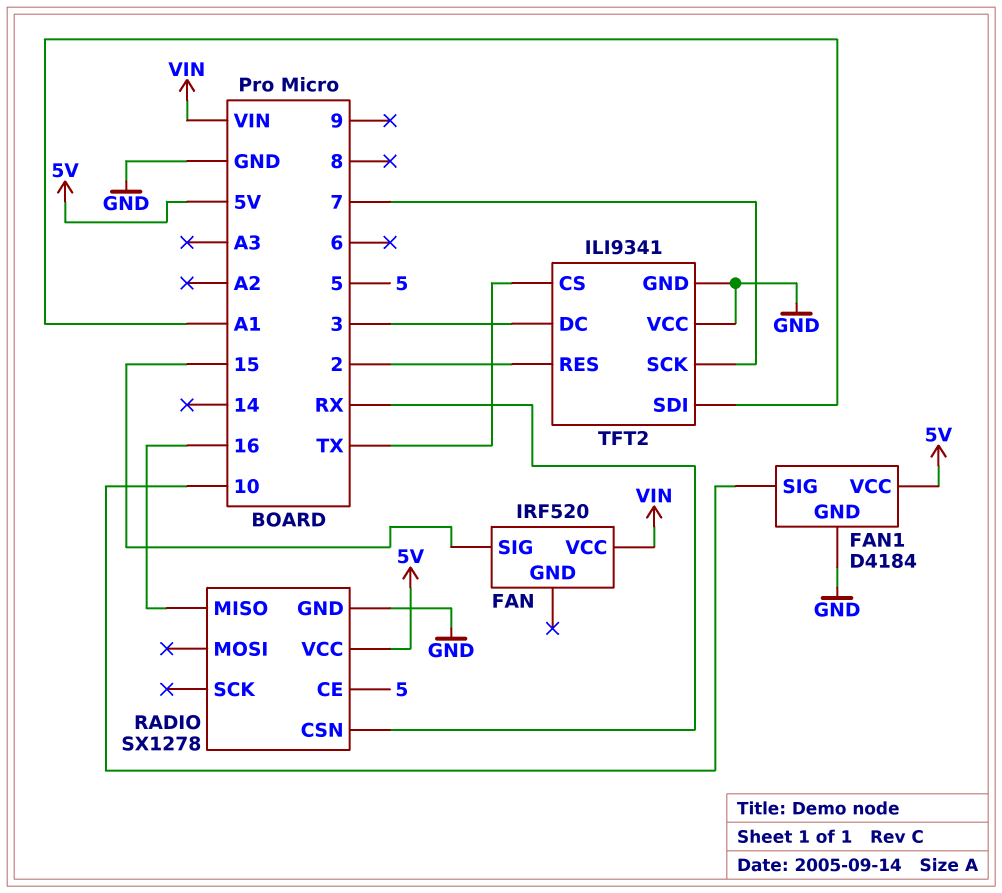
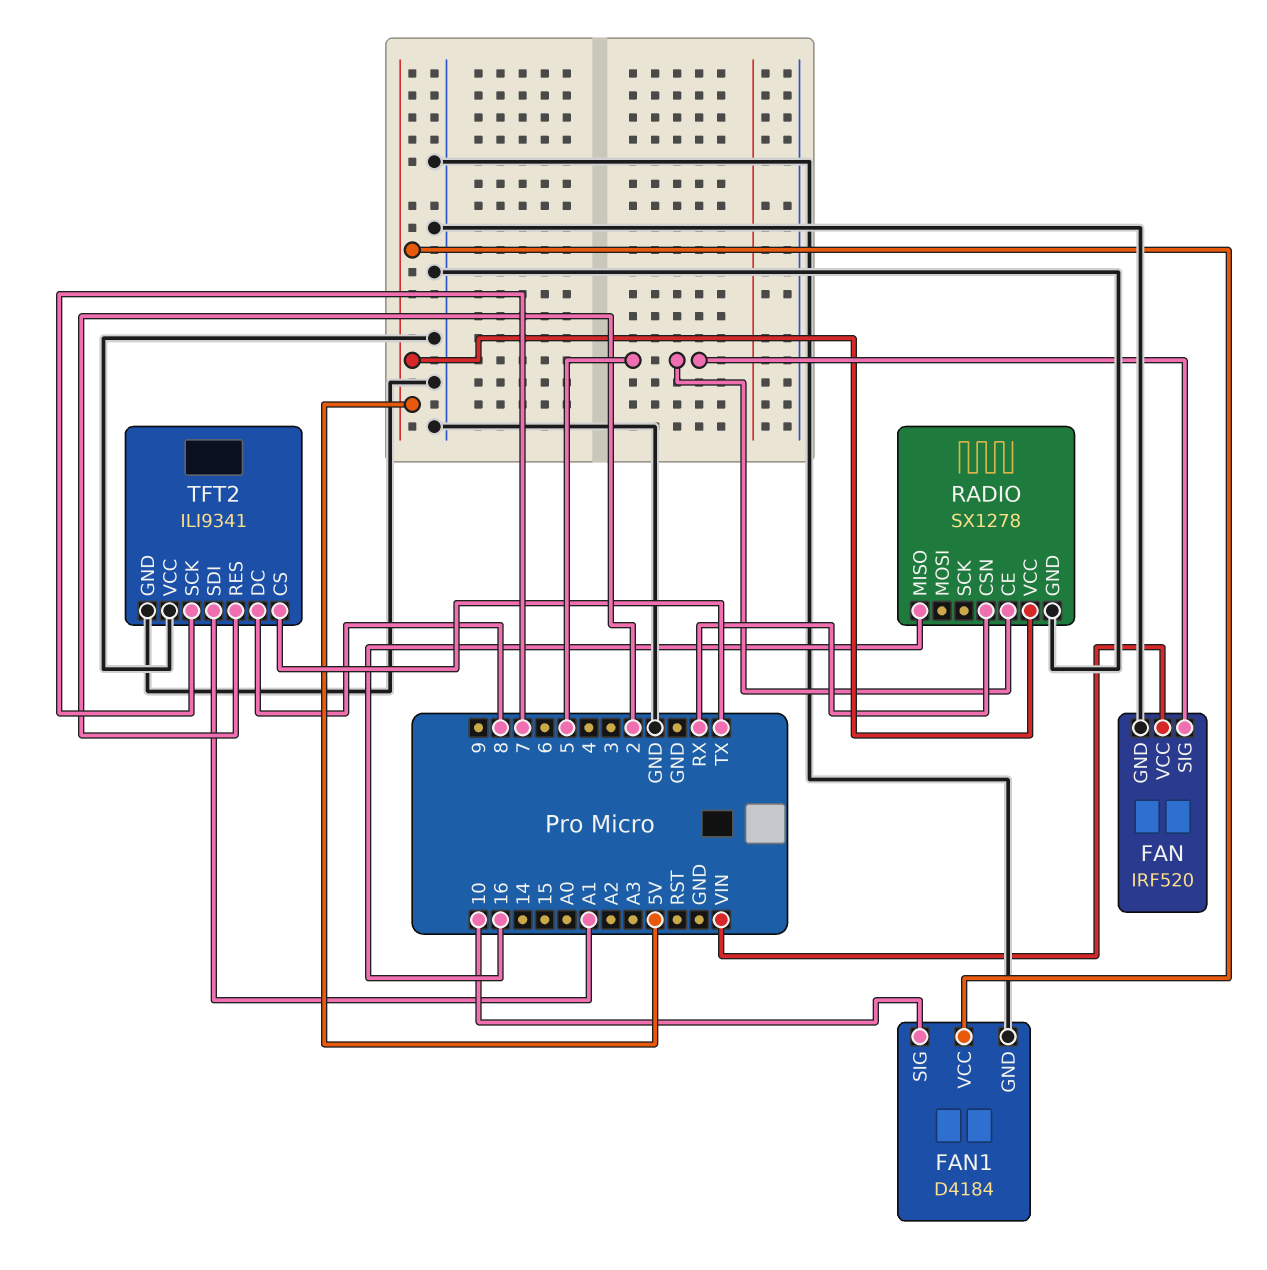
FAN pin GND: none -> GND
FAN pin SIG: 15 -> 5
TFT2 pin DC: 3 -> 8

